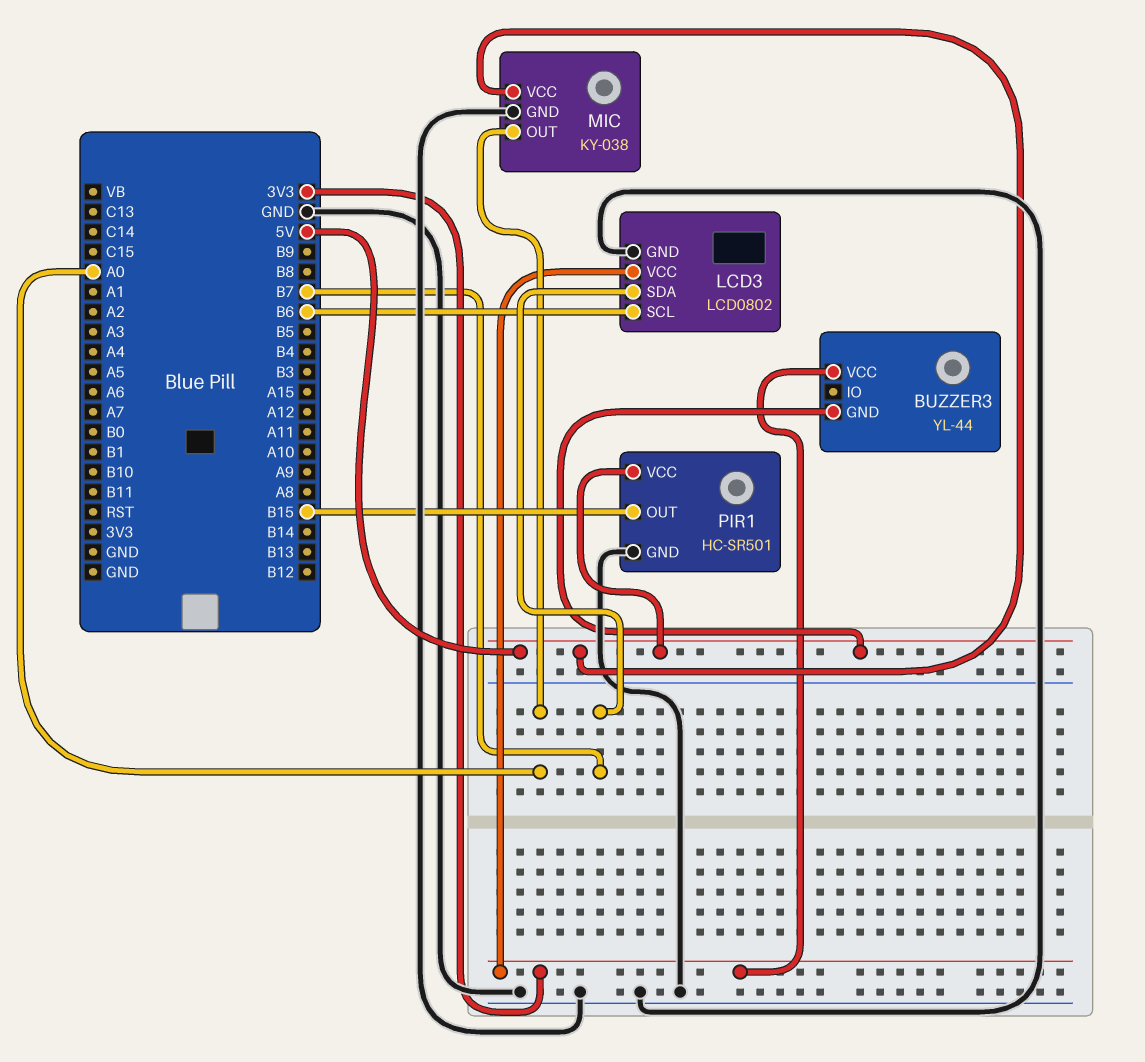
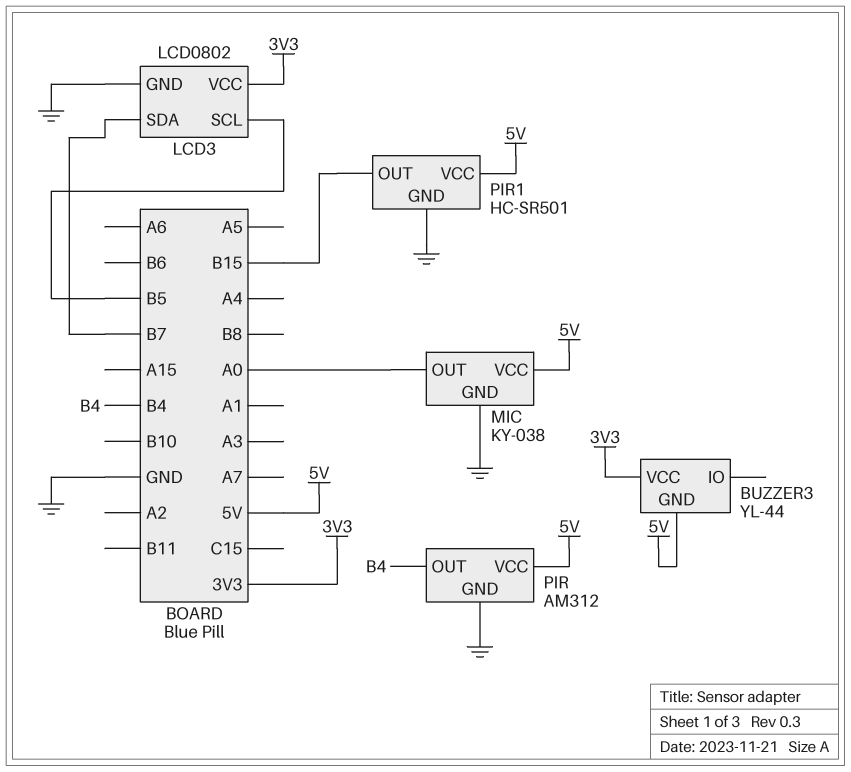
LCD3 pin SCL: B6 -> B5
PIR: none -> AM312
PIR pin GND: none -> GND
PIR pin OUT: none -> B4
PIR pin VCC: none -> 5V

